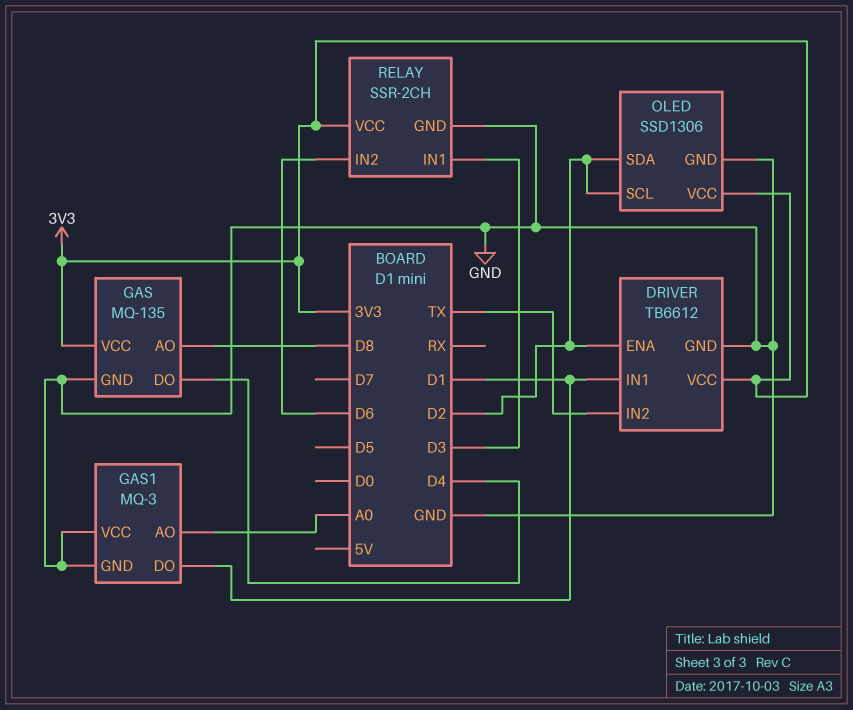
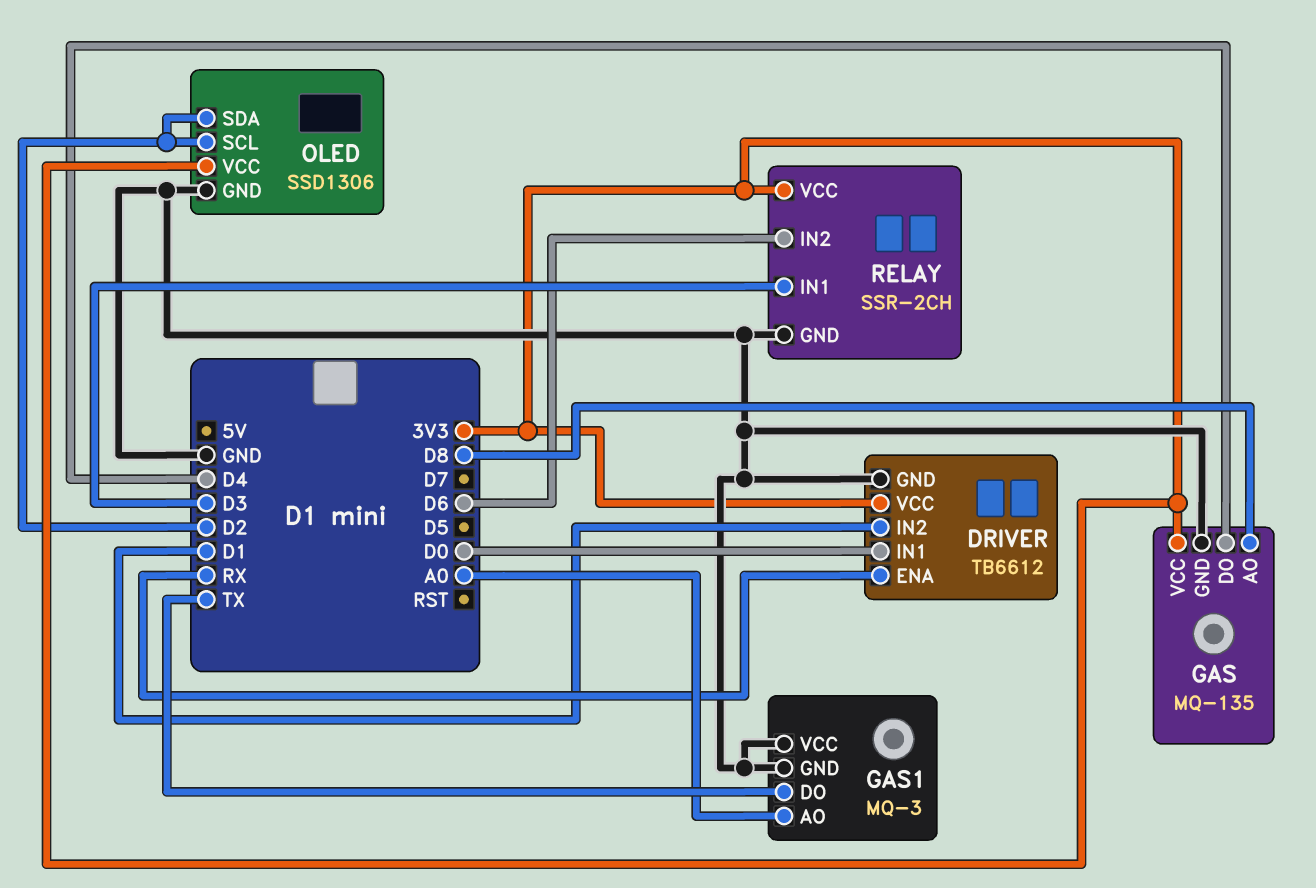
DRIVER pin ENA: D2 -> RX
DRIVER pin IN1: D1 -> D0
DRIVER pin IN2: TX -> D1
GAS1 pin DO: D1 -> TX

